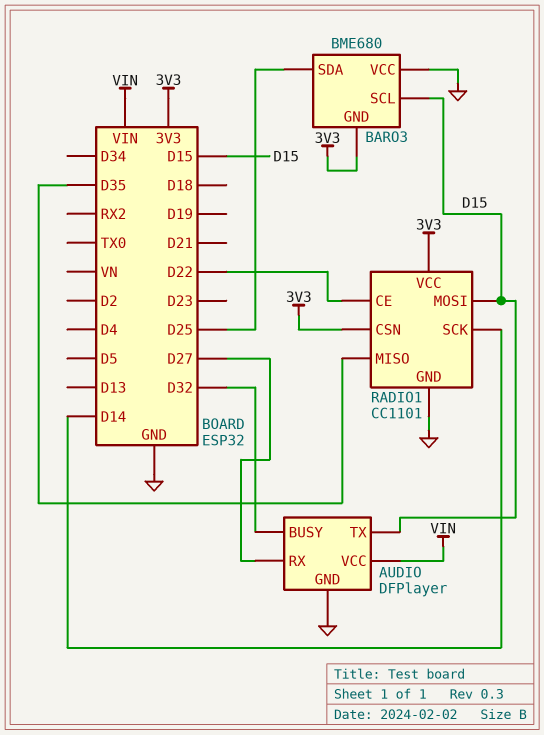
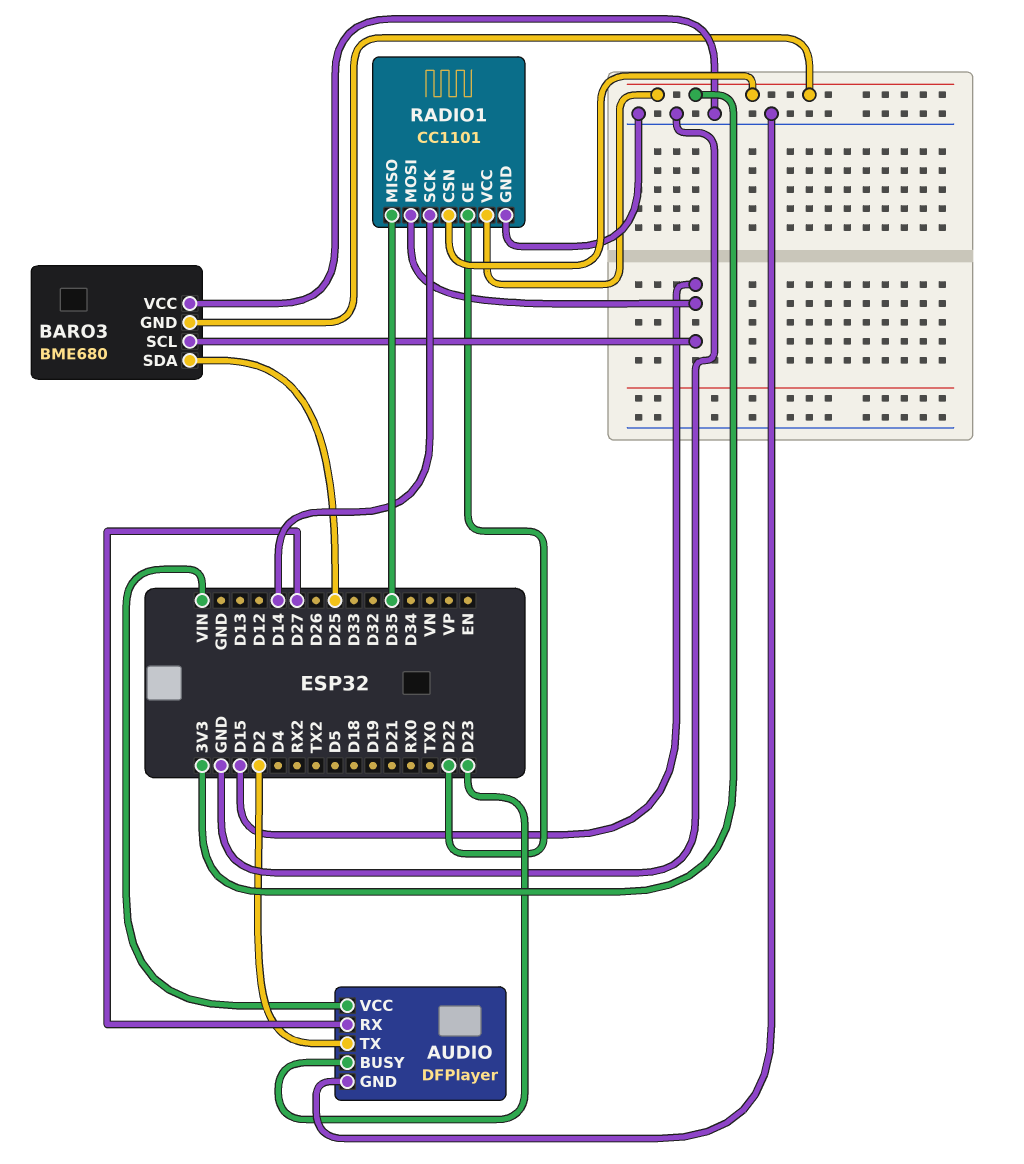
AUDIO pin BUSY: D32 -> D23
AUDIO pin TX: D15 -> D2

